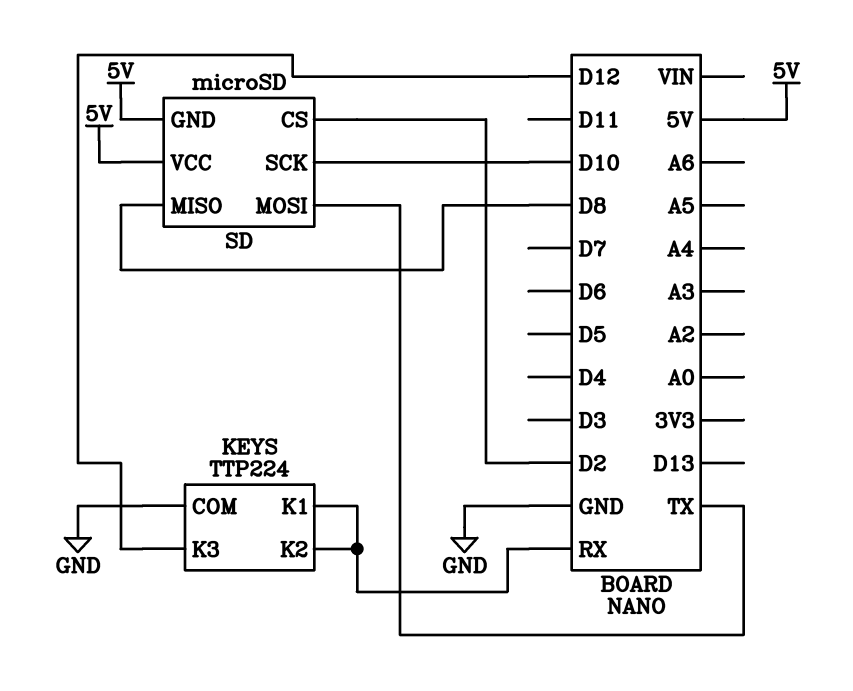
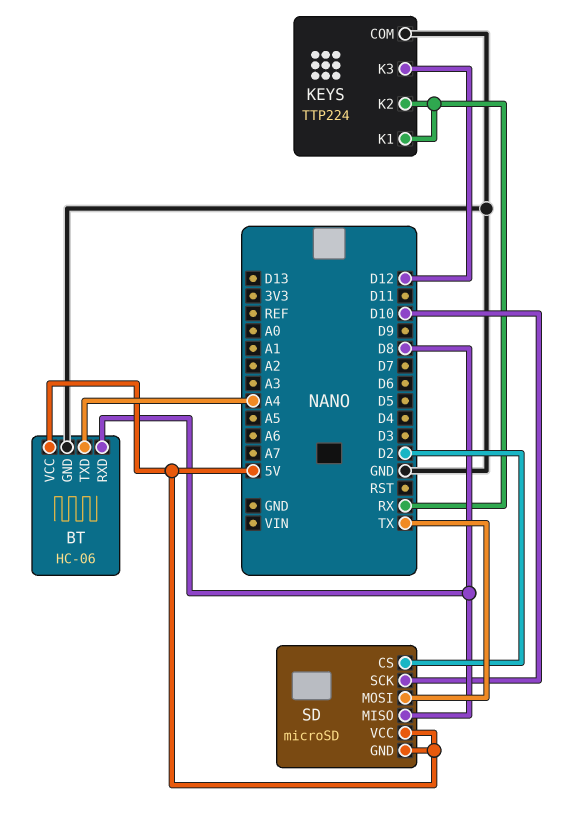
BT: none -> HC-06
BT pin GND: none -> GND
BT pin RXD: none -> D8
BT pin TXD: none -> A4
BT pin VCC: none -> 5V

